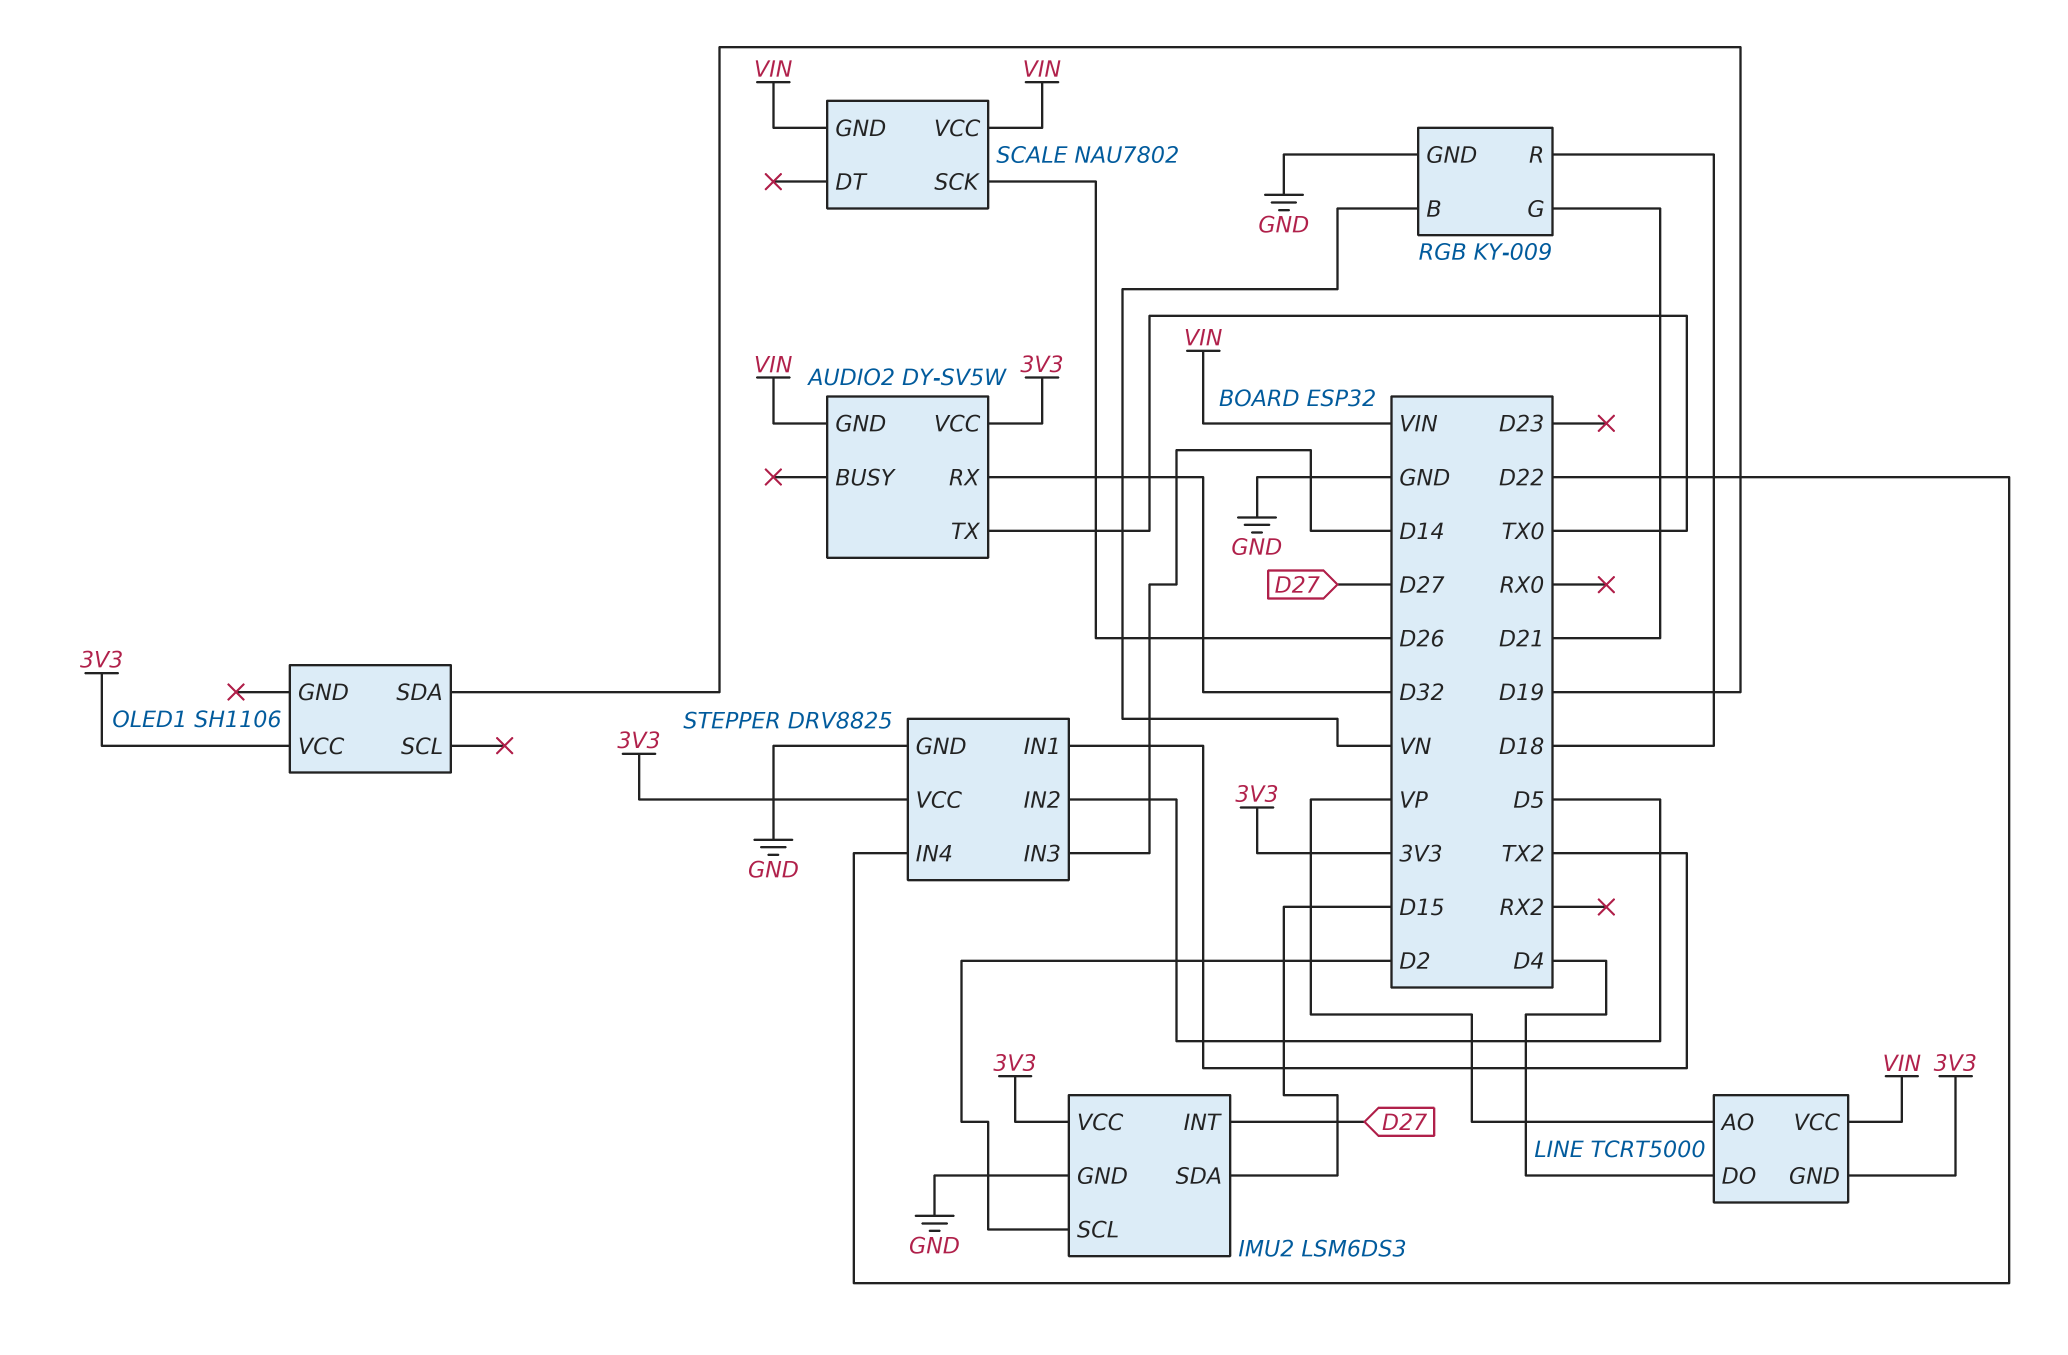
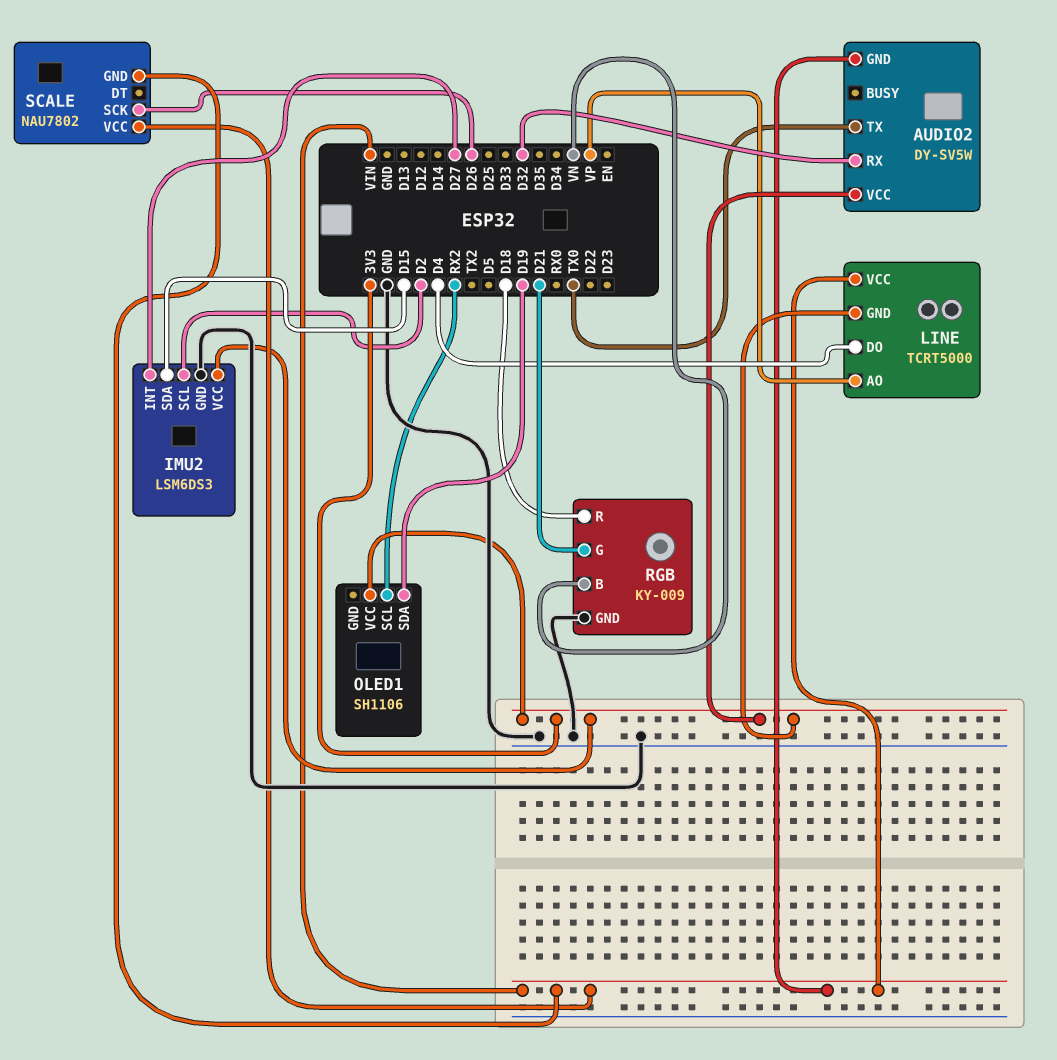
OLED1 pin SCL: none -> RX2
STEPPER: DRV8825 -> none
STEPPER pin GND: GND -> none
STEPPER pin IN1: TX2 -> none
STEPPER pin IN2: D5 -> none
STEPPER pin IN3: D14 -> none
STEPPER pin IN4: D22 -> none
STEPPER pin VCC: 3V3 -> none

